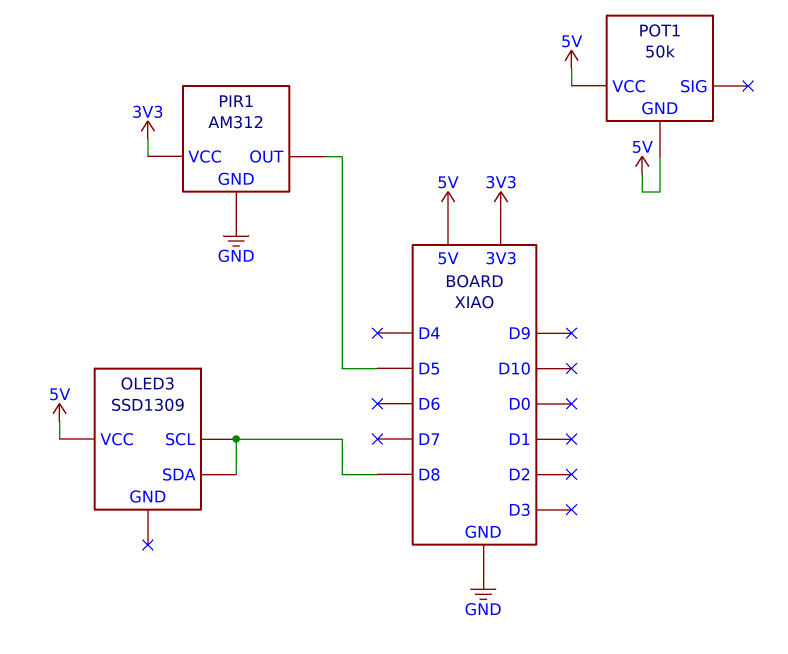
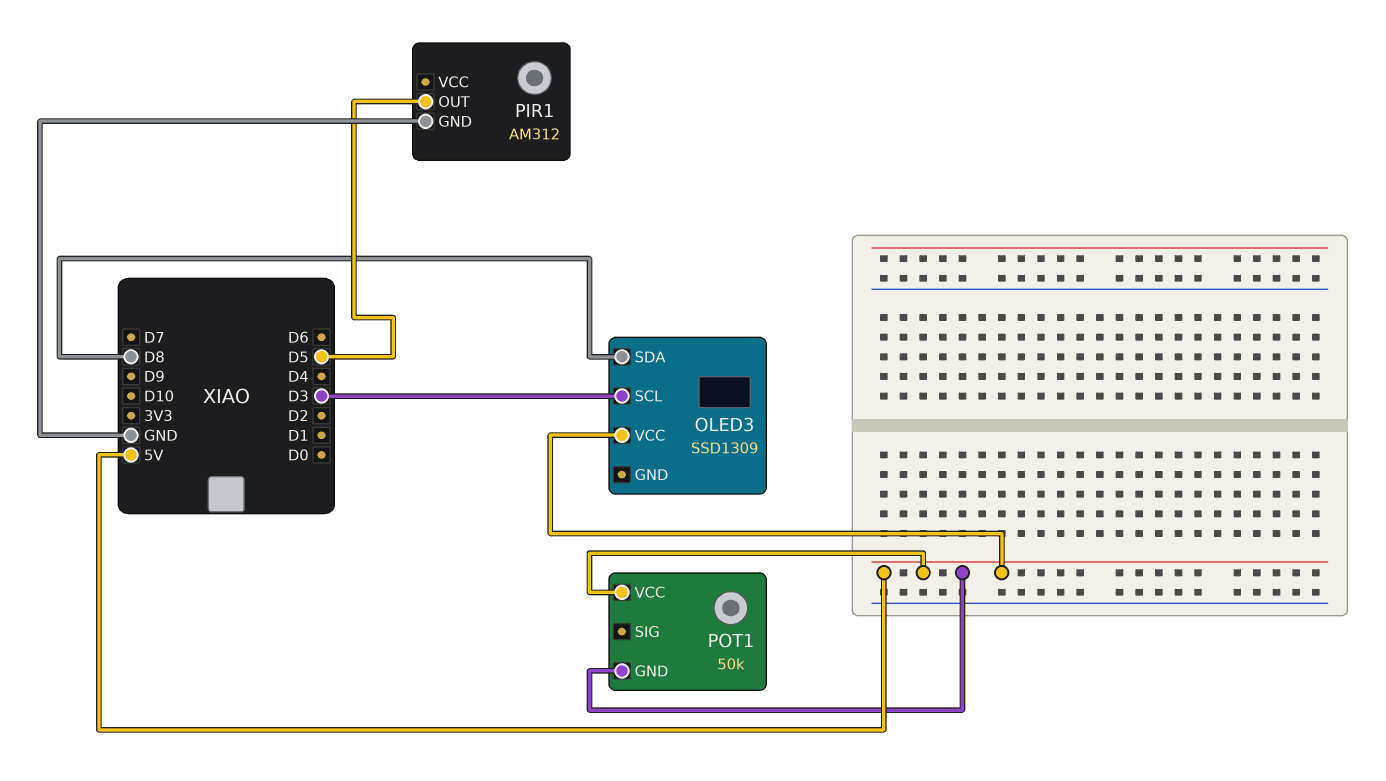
OLED3 pin SCL: D8 -> D3
PIR1 pin VCC: 3V3 -> none

